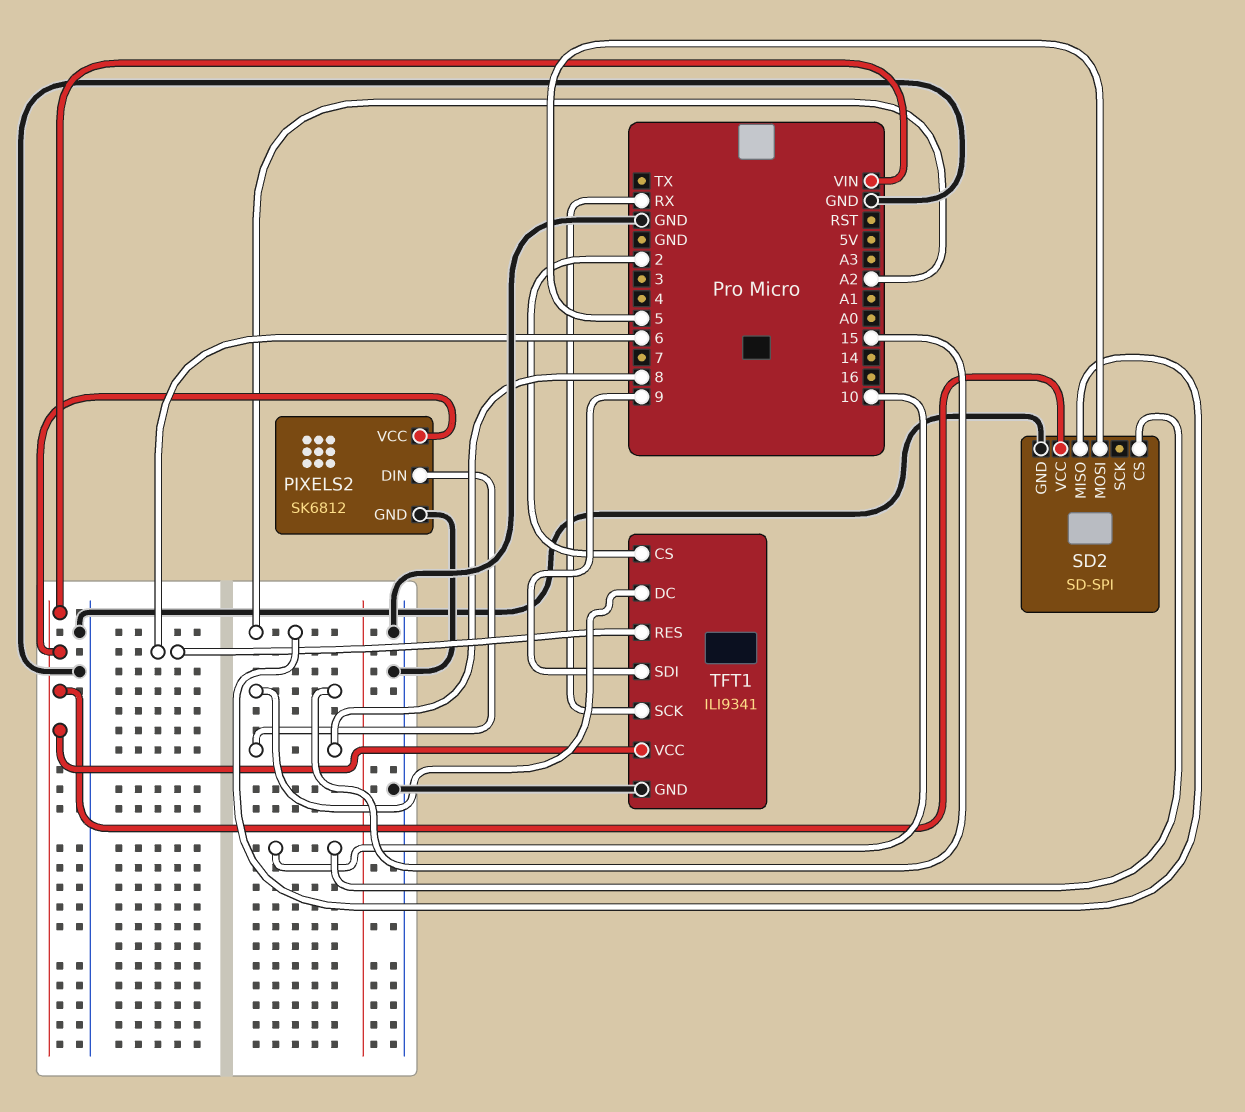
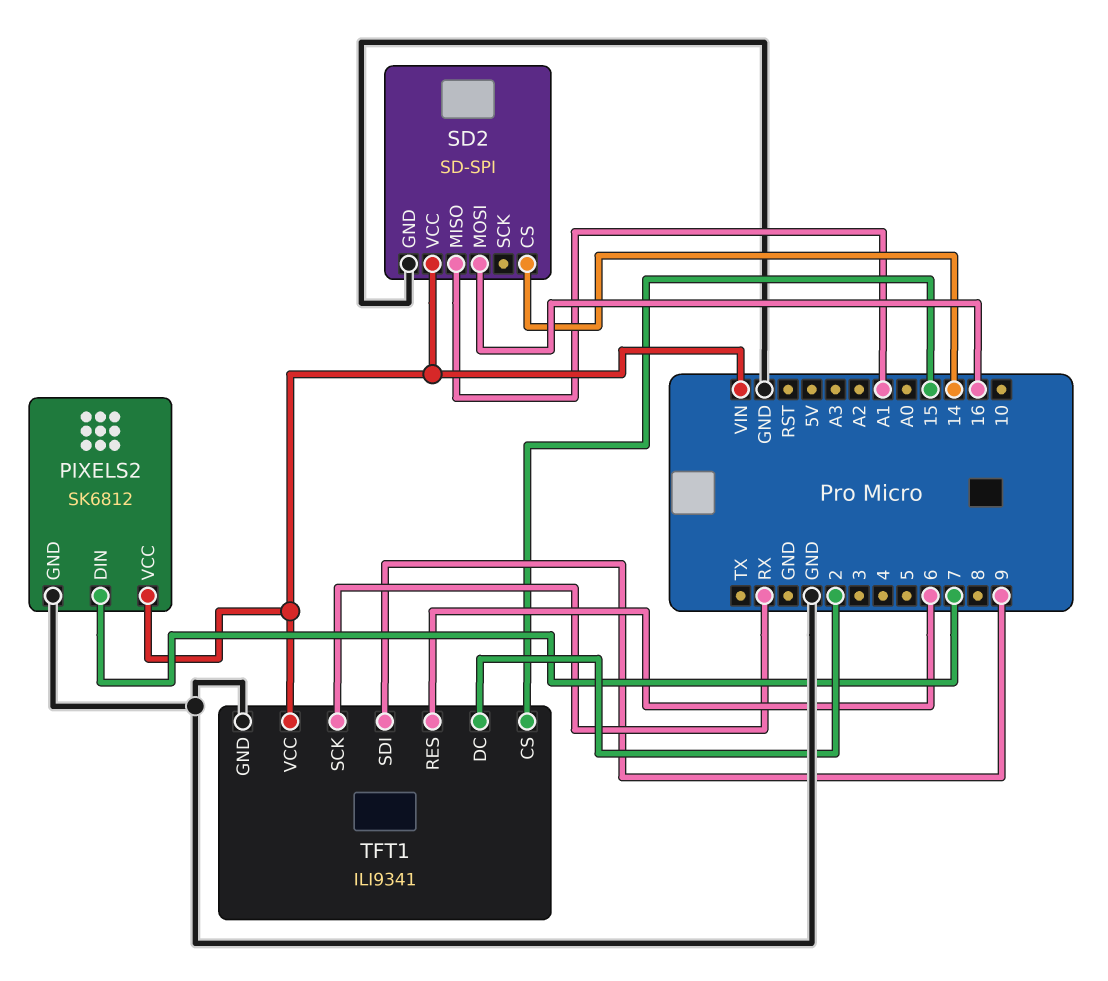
PIXELS2 pin DIN: 8 -> 7
SD2 pin CS: 10 -> 14
SD2 pin MISO: A2 -> A1
SD2 pin MOSI: 5 -> 16
TFT1 pin CS: 2 -> 15
TFT1 pin DC: 15 -> 2

